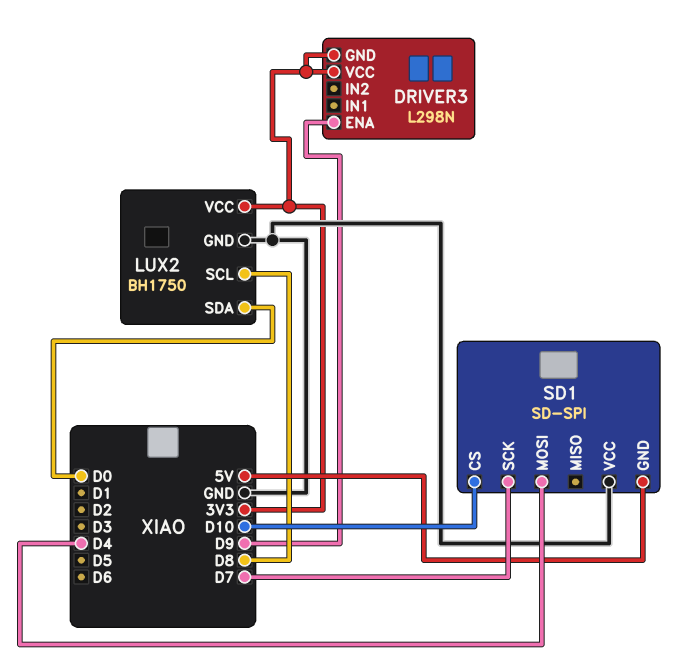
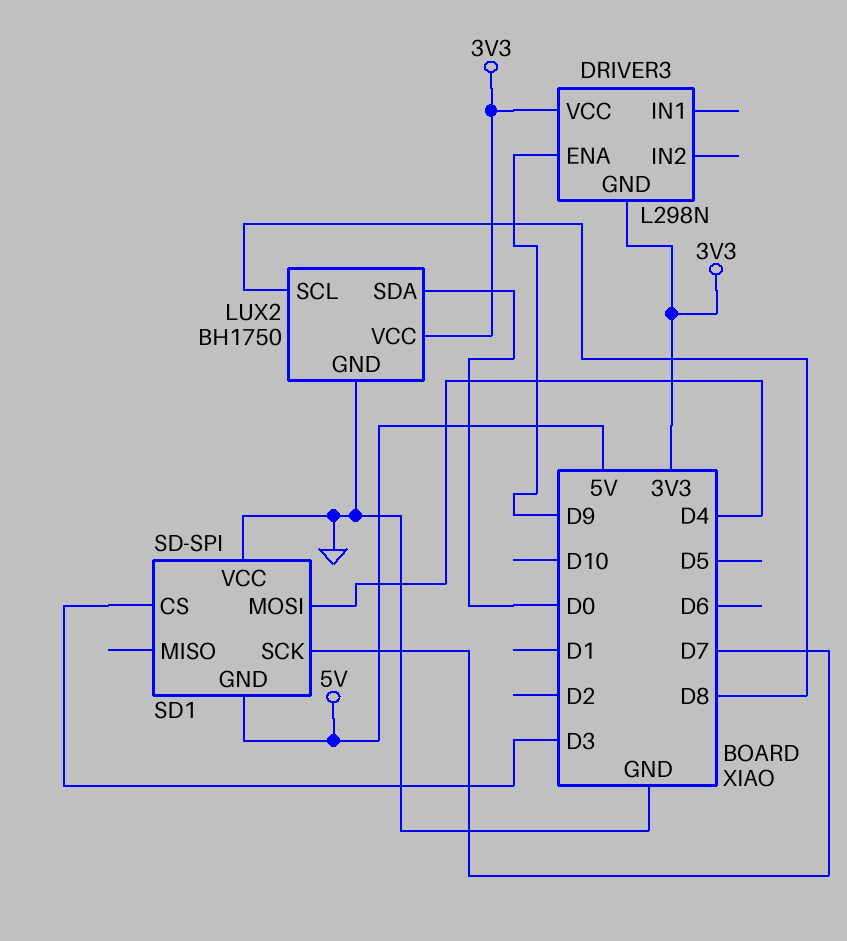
SD1 pin CS: D10 -> D3

